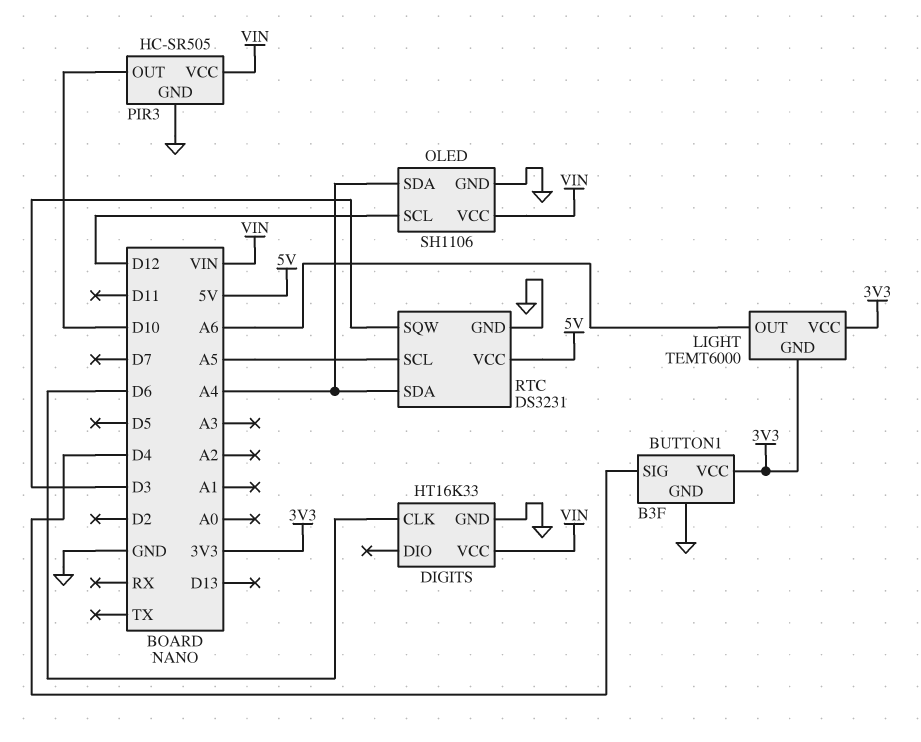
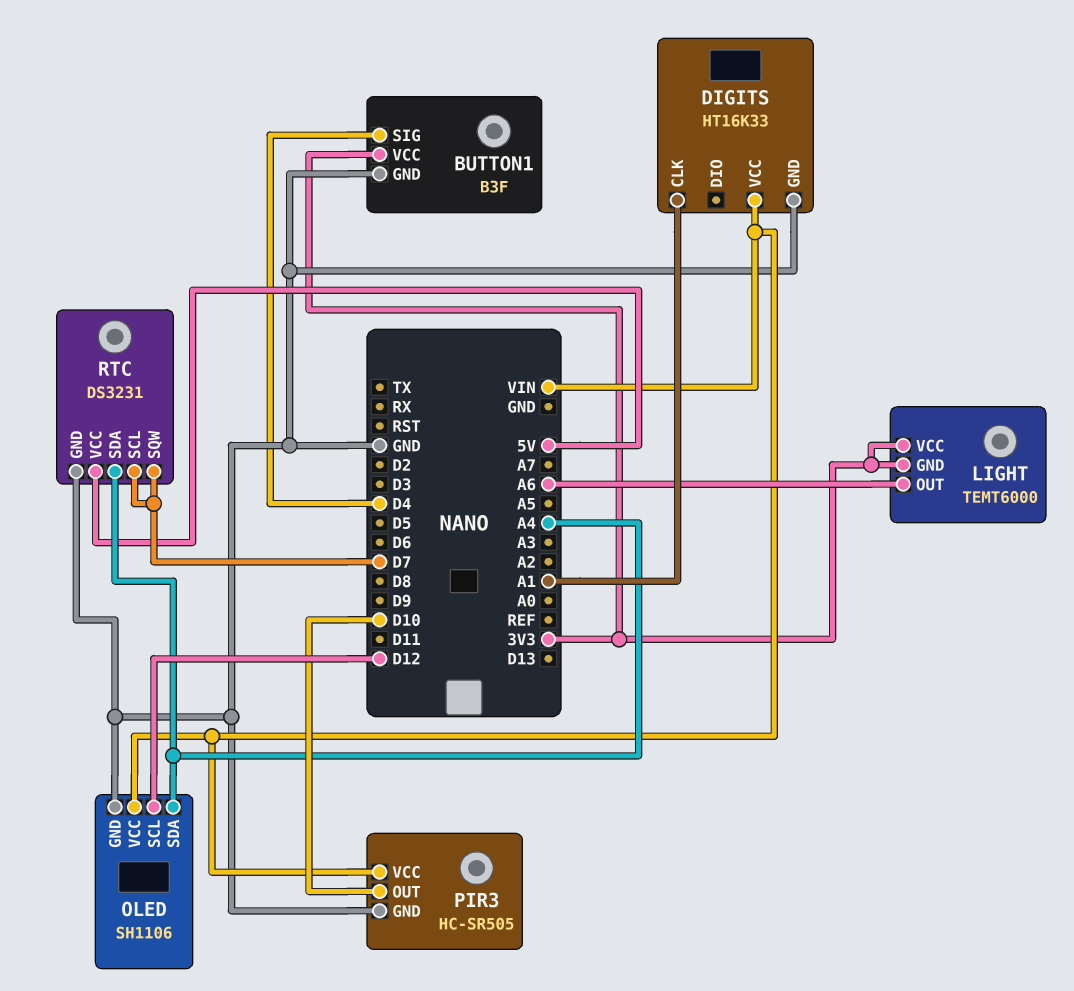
DIGITS pin CLK: D6 -> A1
RTC pin SCL: A5 -> D7
RTC pin SQW: D3 -> D7

